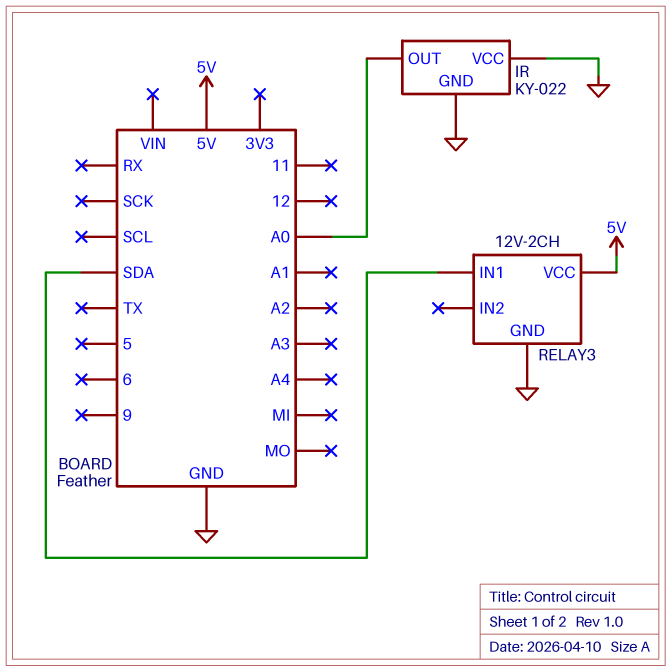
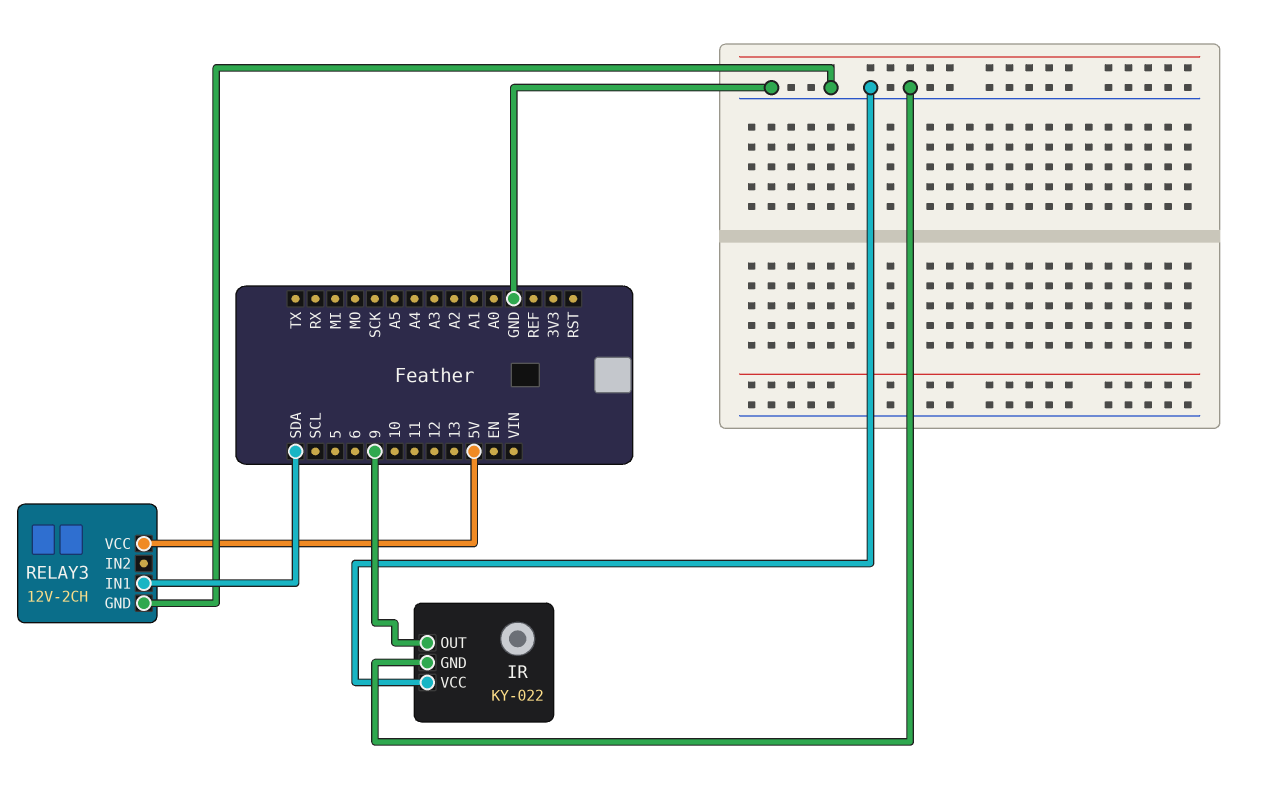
IR pin OUT: A0 -> 9

